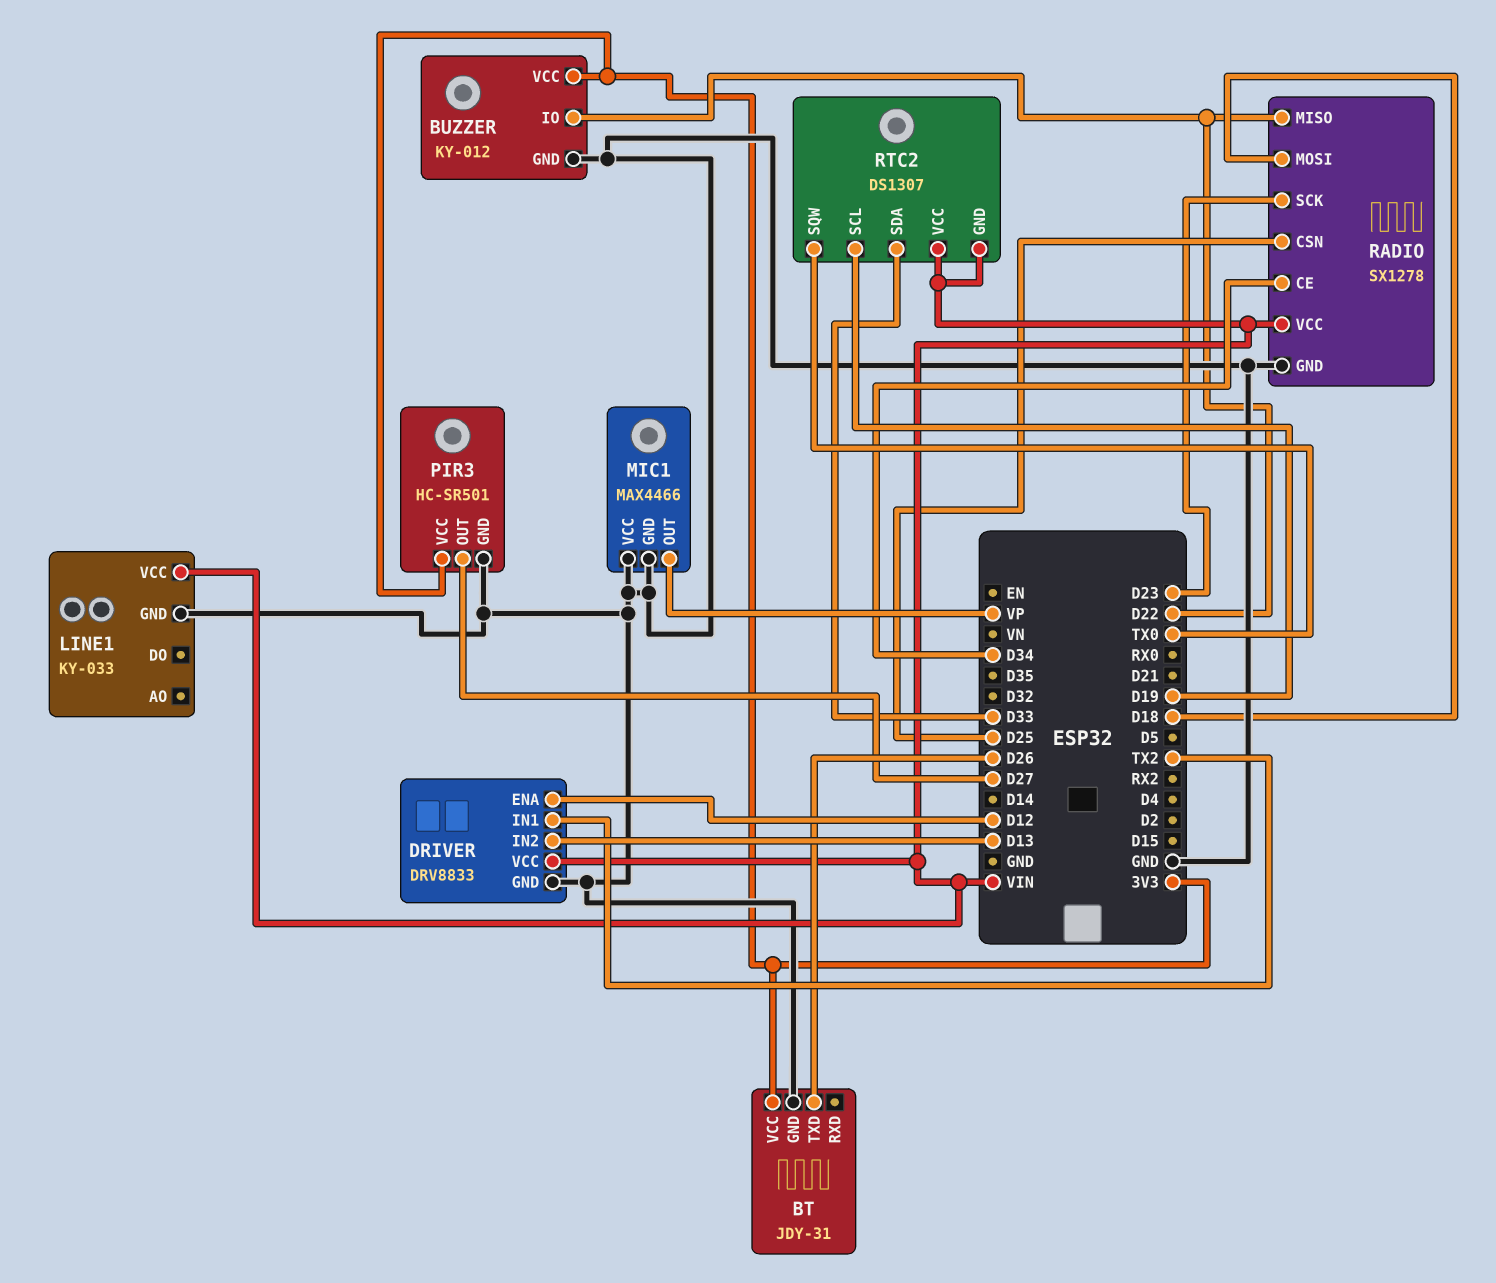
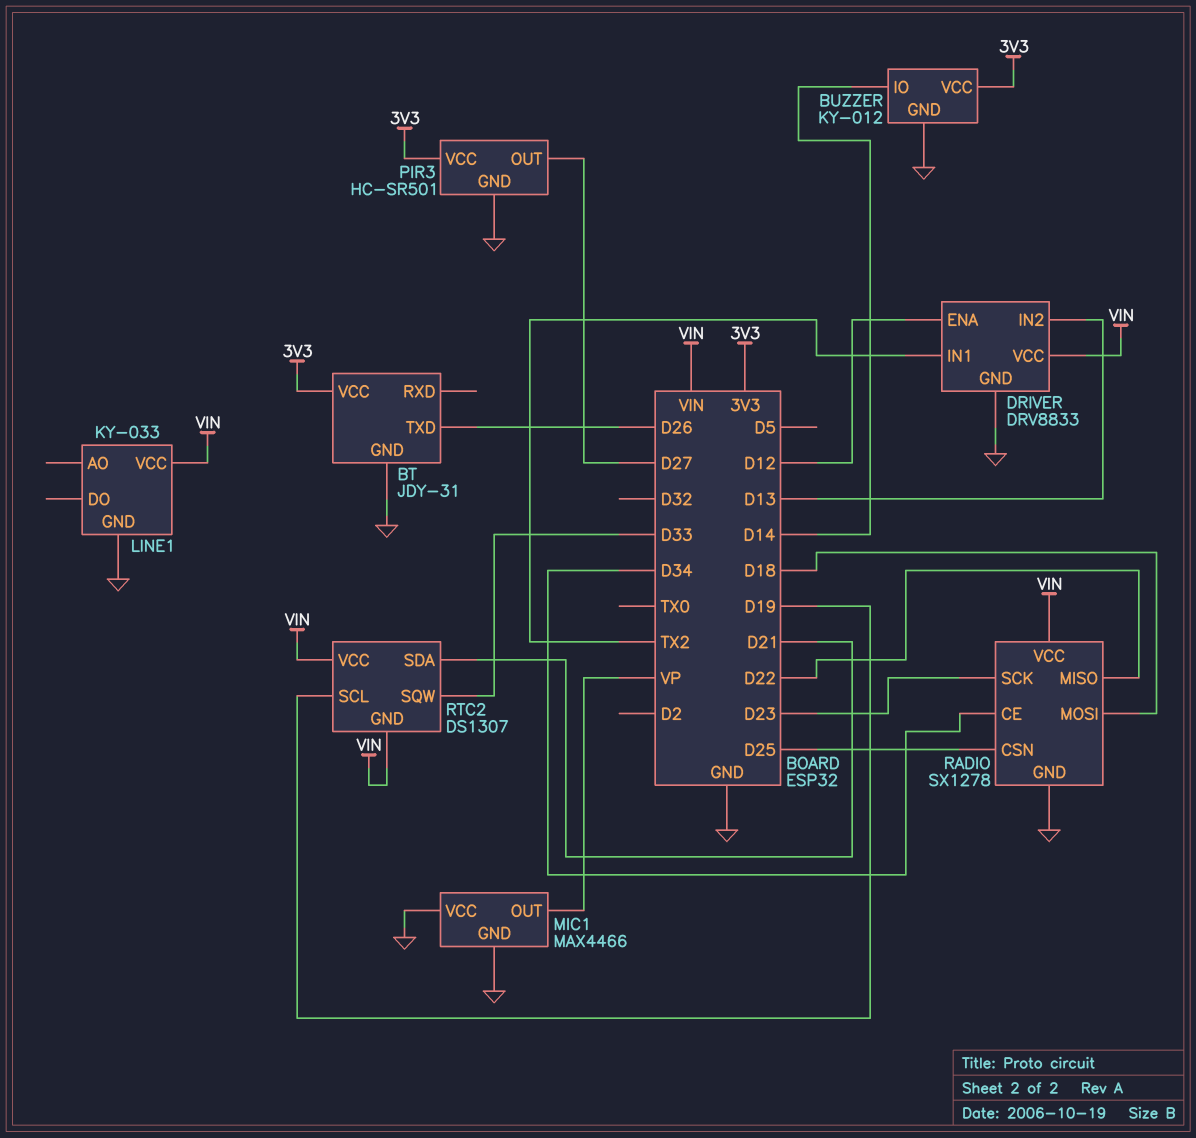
BUZZER pin IO: D22 -> D14
RTC2 pin SDA: D33 -> D21
RTC2 pin SQW: TX0 -> D33

